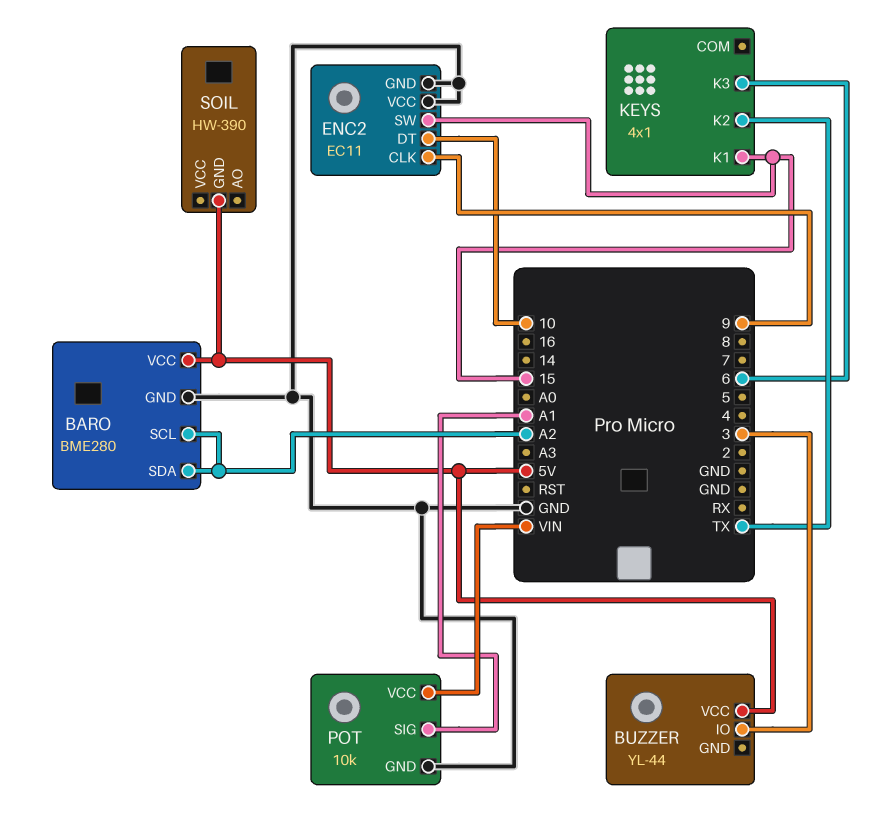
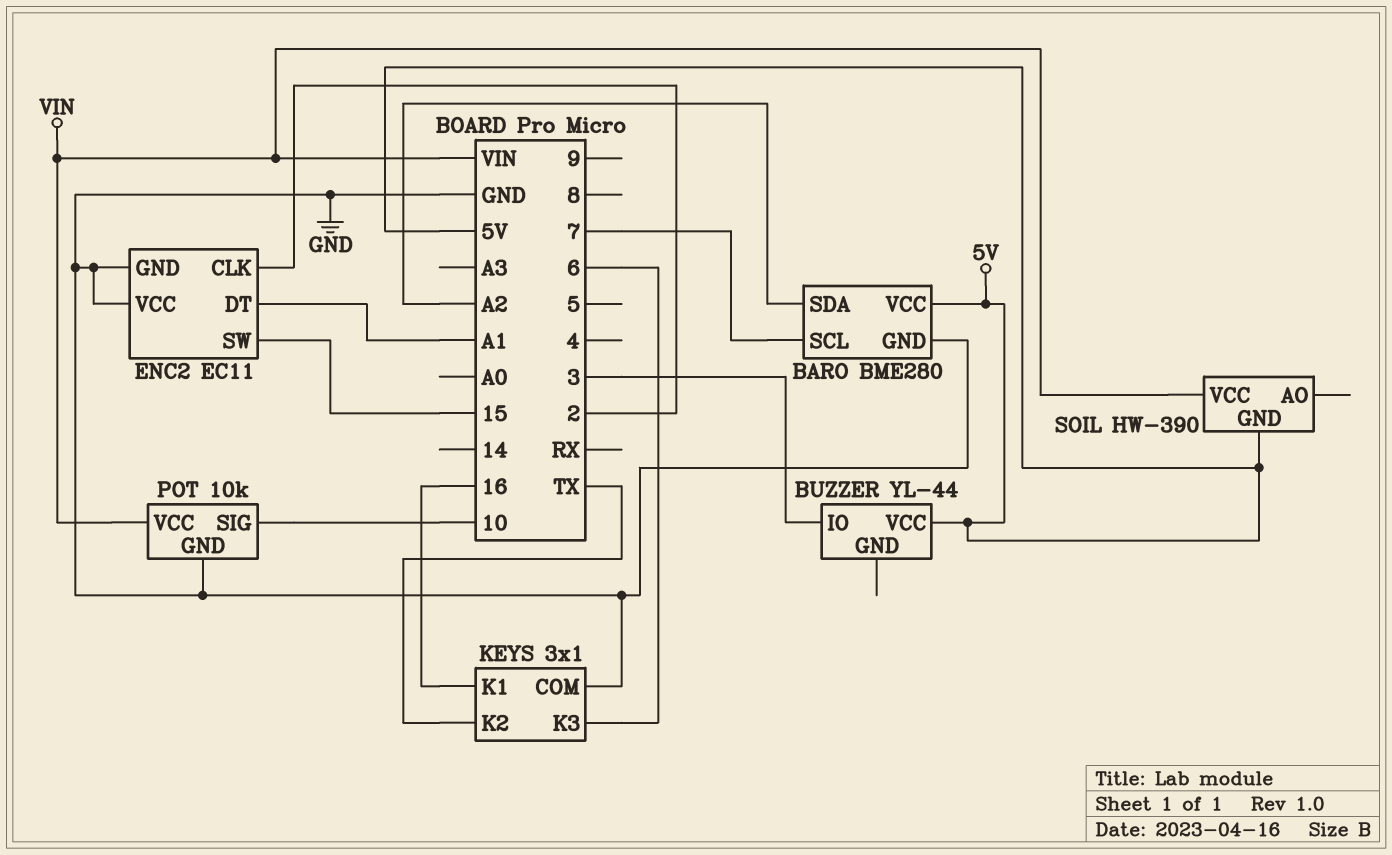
BARO pin SCL: A2 -> 7
ENC2 pin CLK: 9 -> 2
ENC2 pin DT: 10 -> A1
KEYS: 4x1 -> 3x1
KEYS pin COM: none -> GND
KEYS pin K1: 15 -> 16
POT pin SIG: A1 -> 10
SOIL pin VCC: none -> VIN

